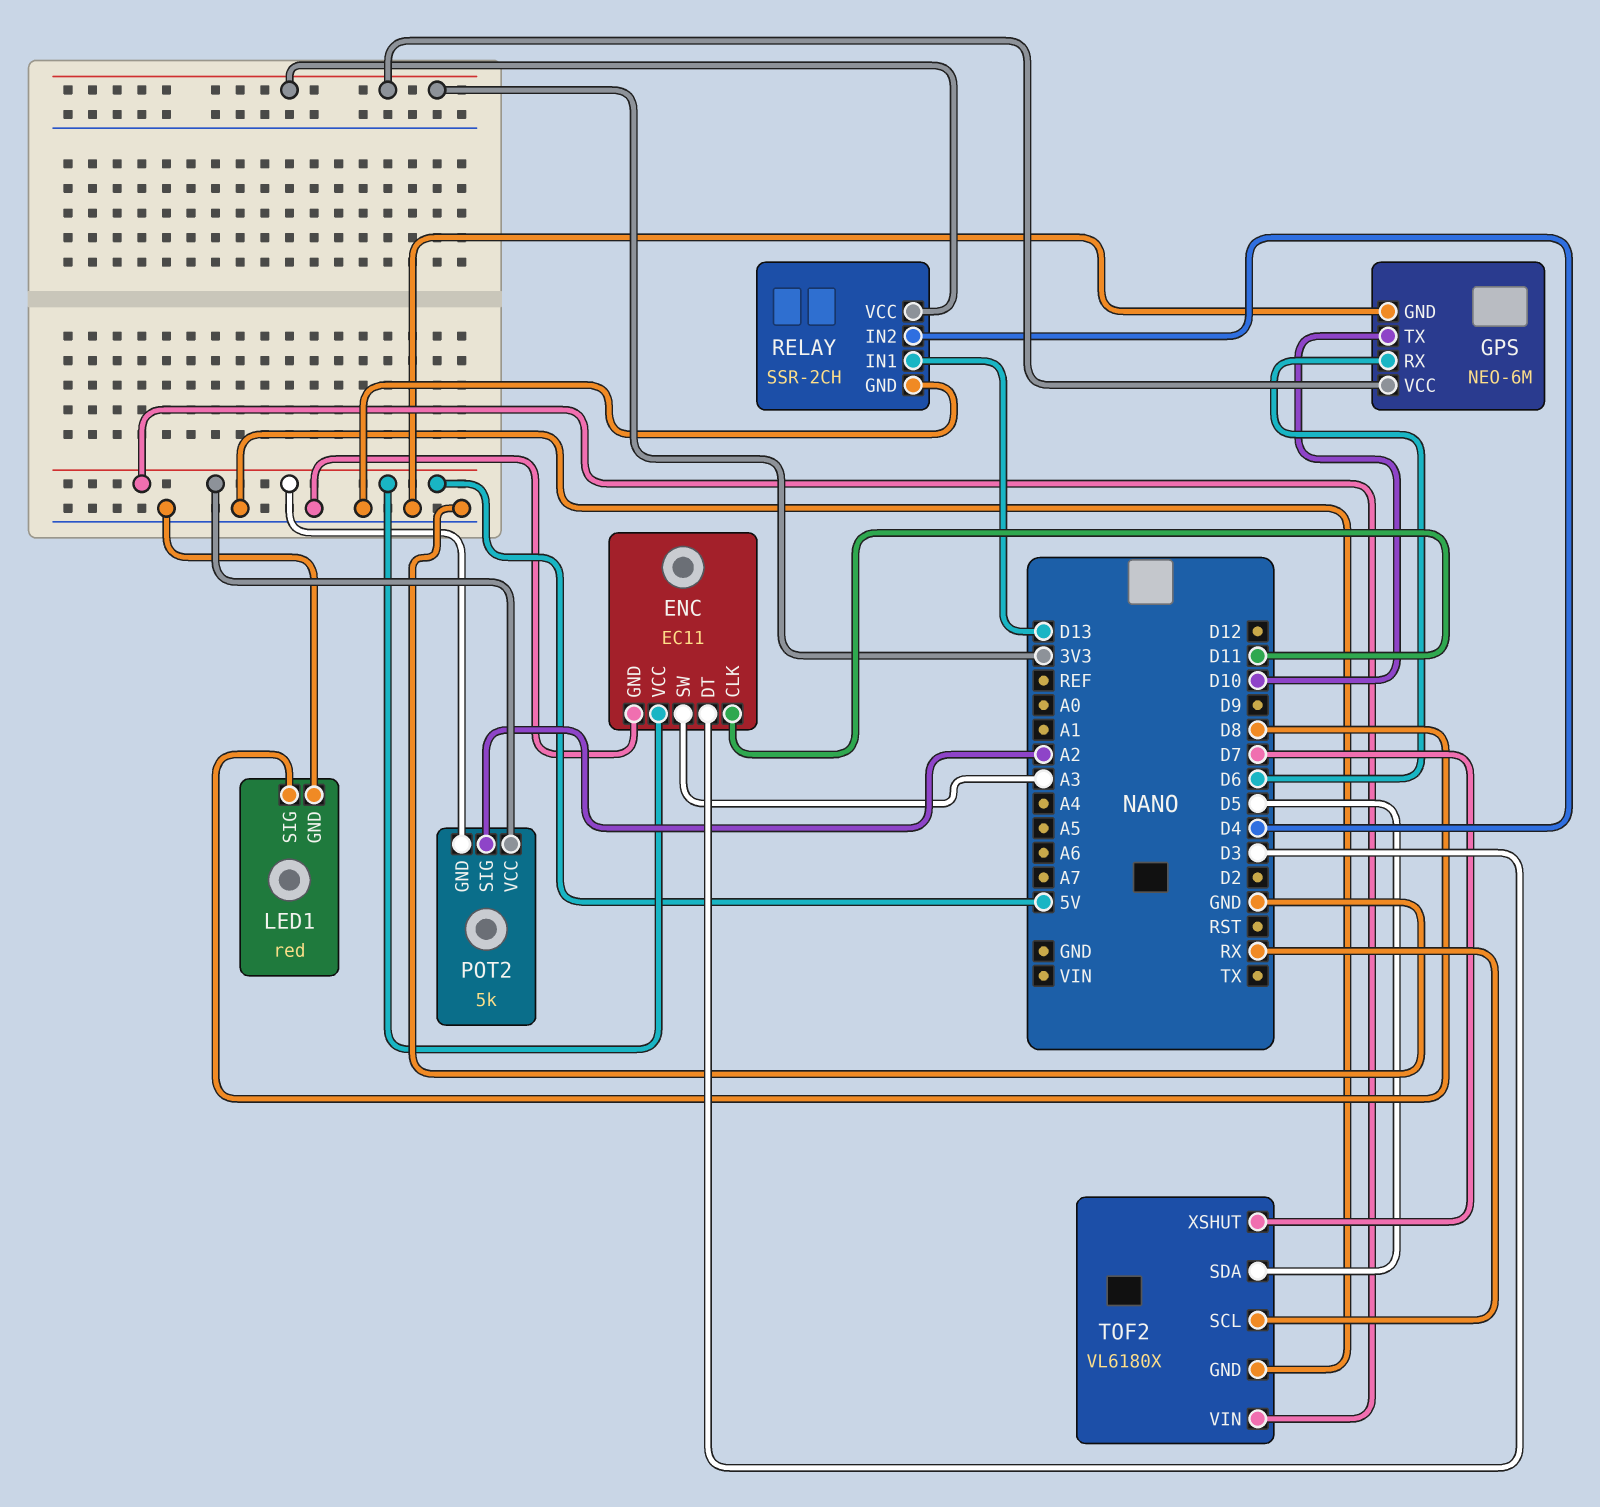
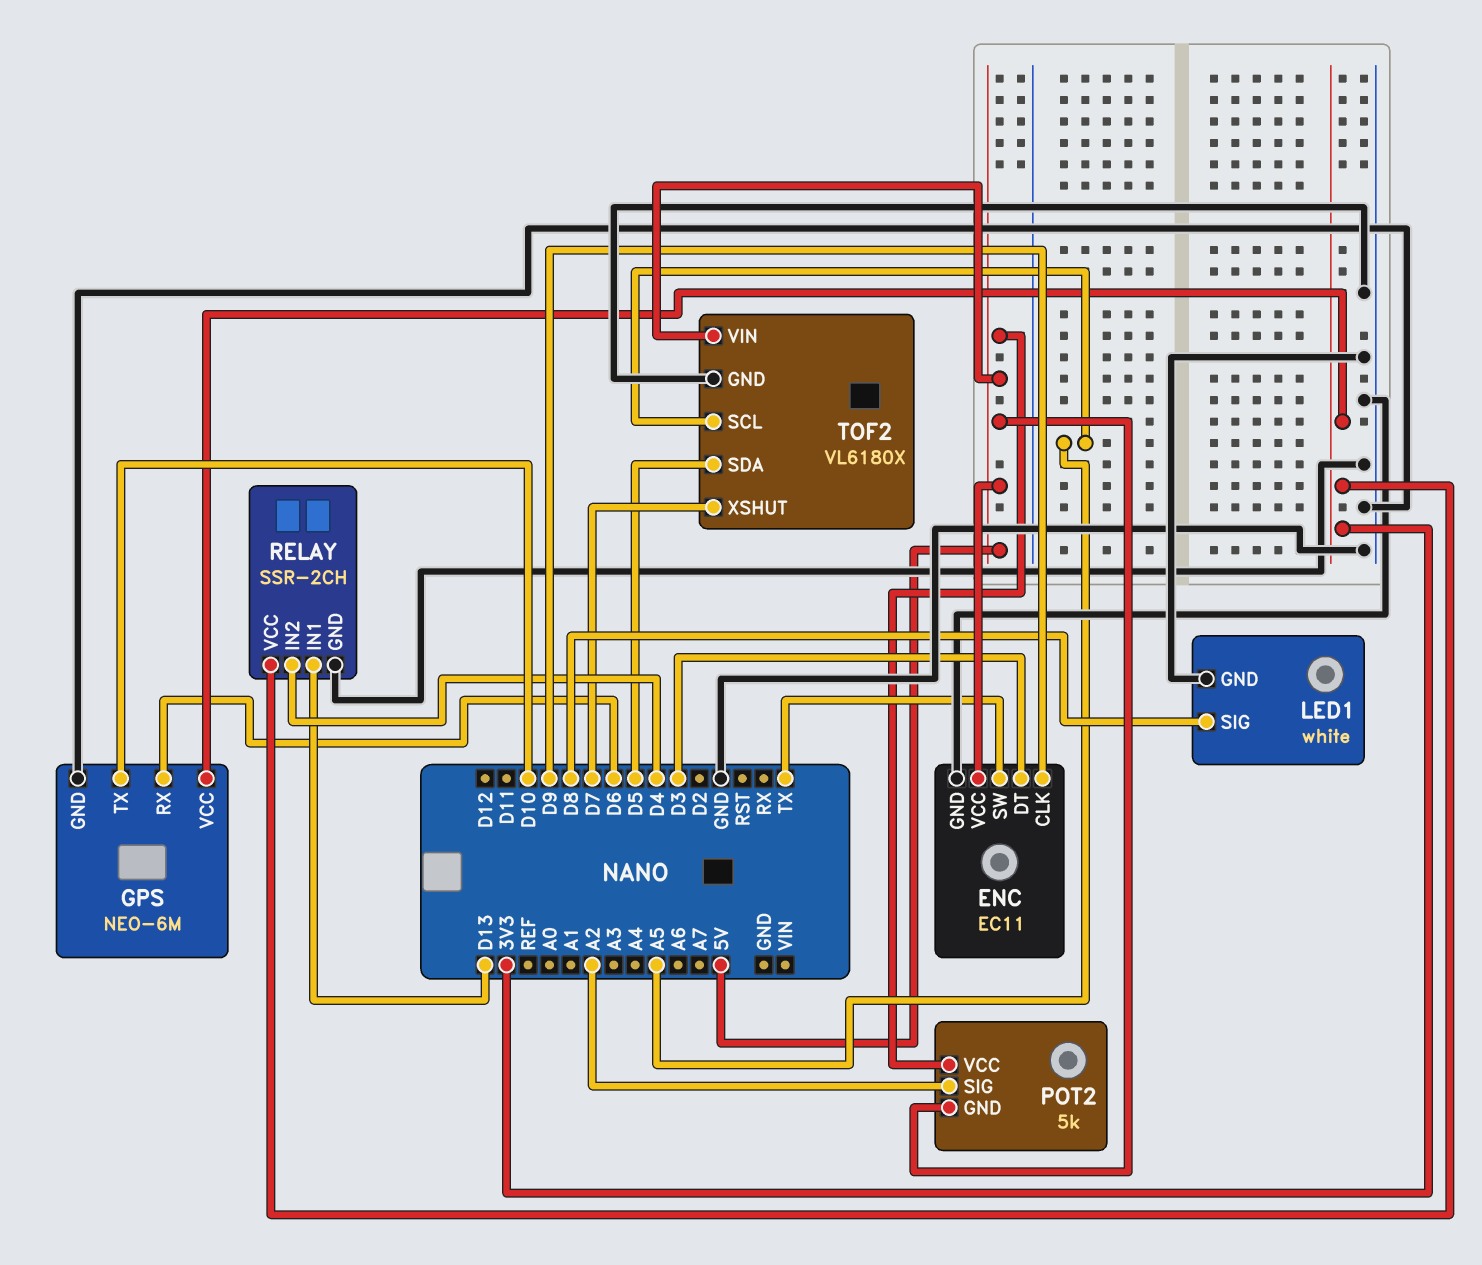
ENC pin CLK: D11 -> D9
ENC pin SW: A3 -> TX
LED1: red -> white
TOF2 pin SCL: RX -> A5

